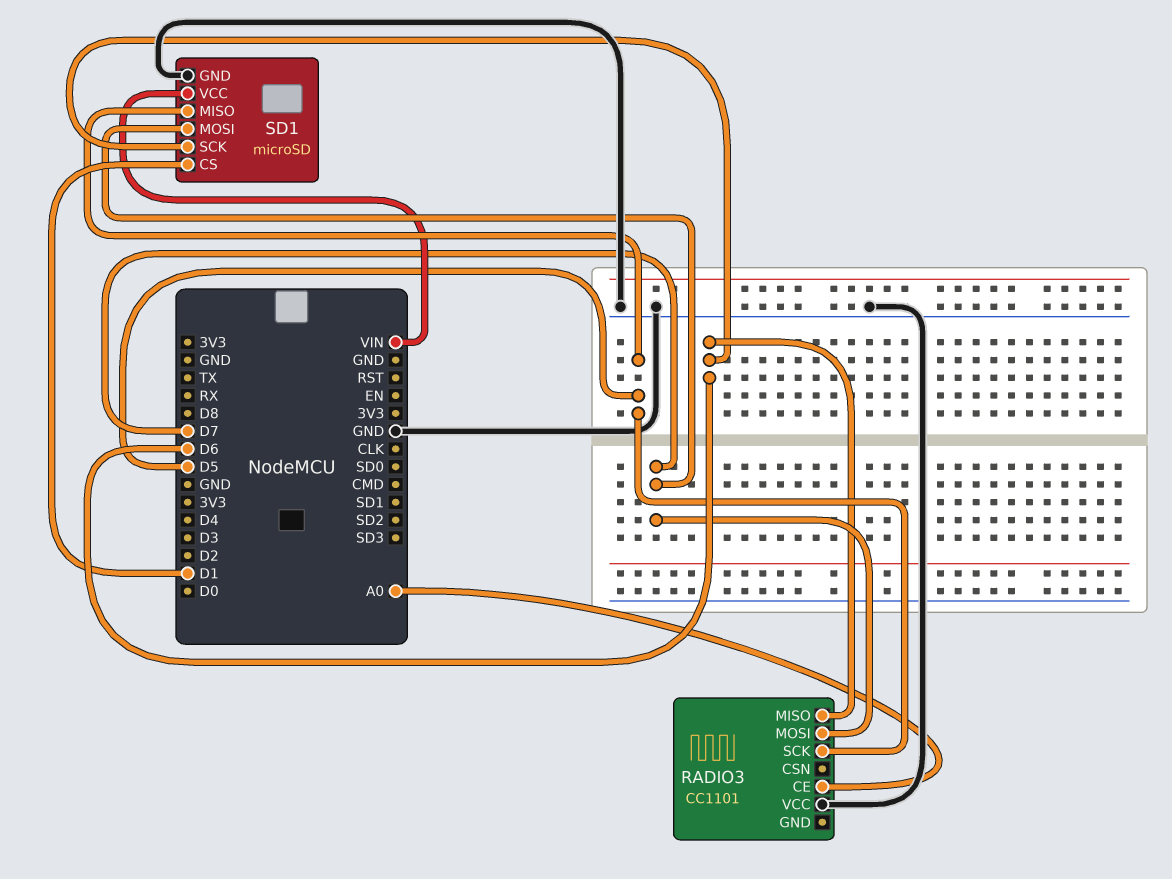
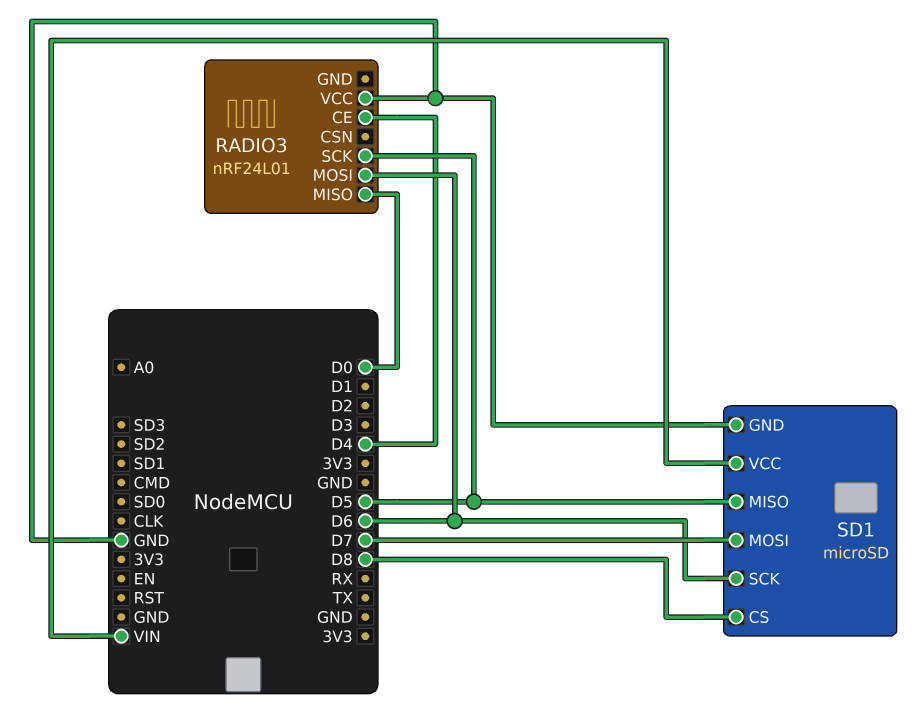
RADIO3: CC1101 -> nRF24L01
RADIO3 pin CE: A0 -> D4
RADIO3 pin MISO: D6 -> D0
RADIO3 pin MOSI: D7 -> D6
SD1 pin CS: D1 -> D8

